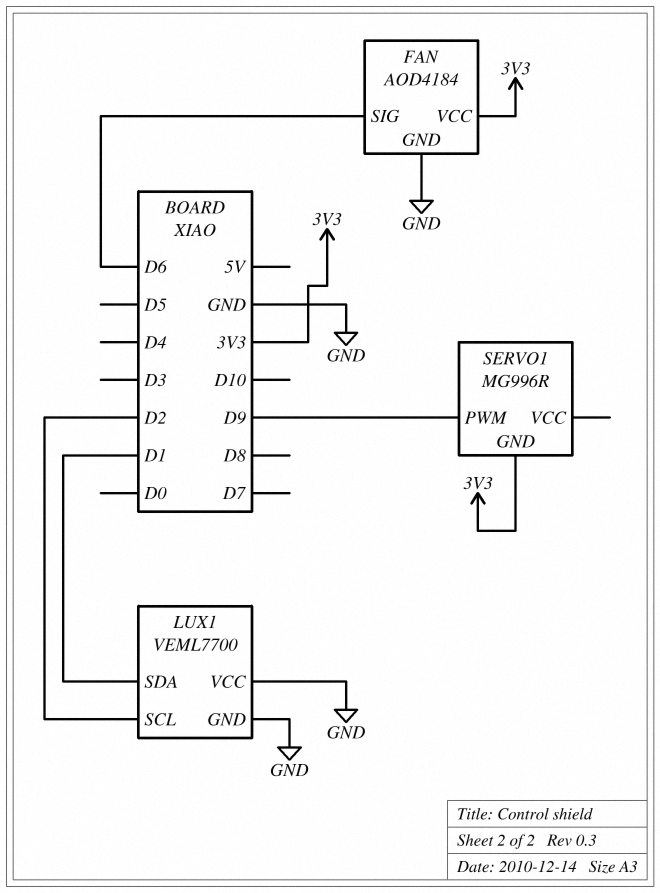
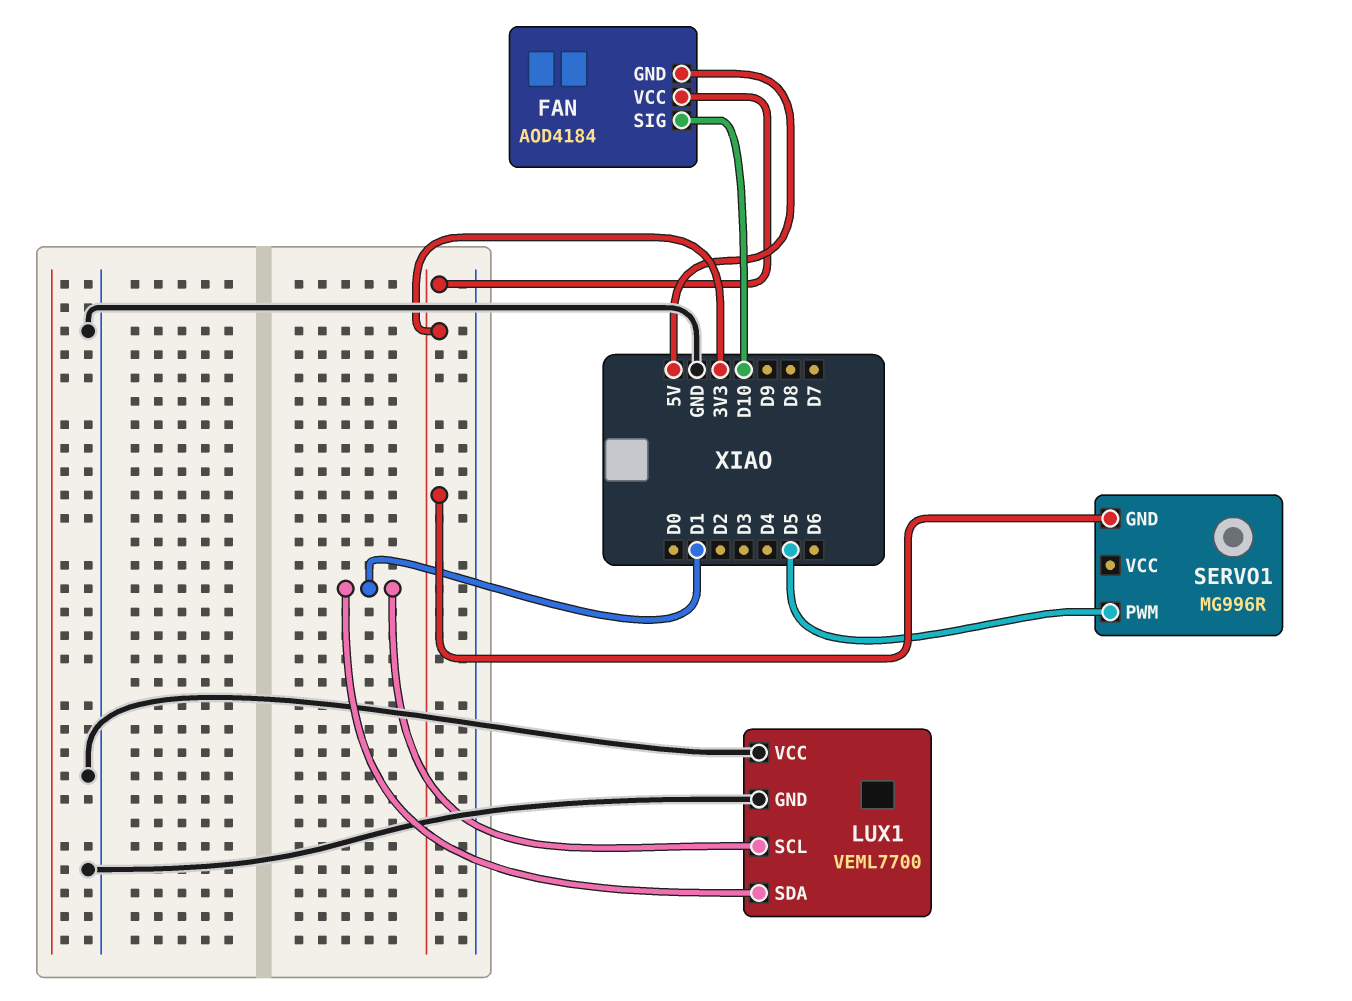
FAN pin GND: GND -> 5V
FAN pin SIG: D6 -> D10
LUX1 pin SCL: D2 -> D1
SERVO1 pin PWM: D9 -> D5

